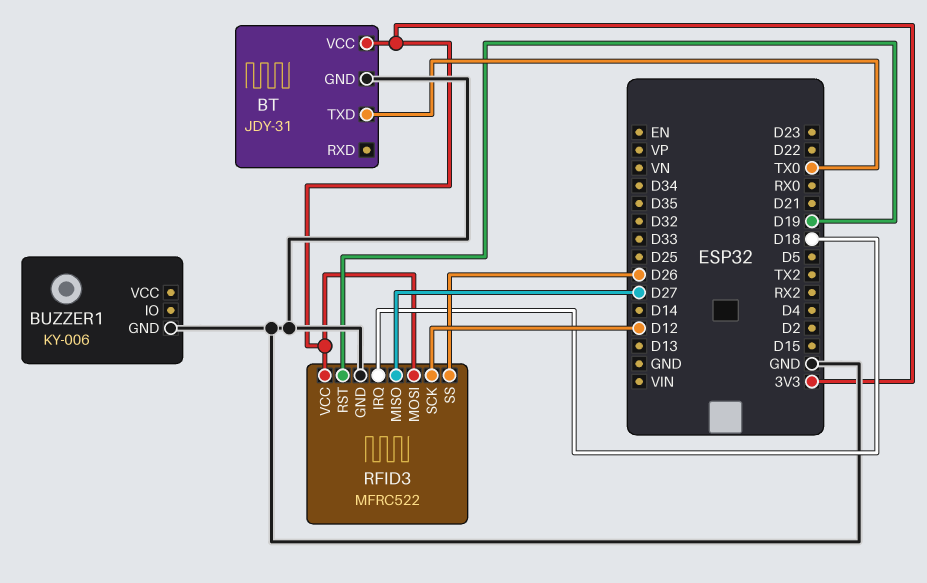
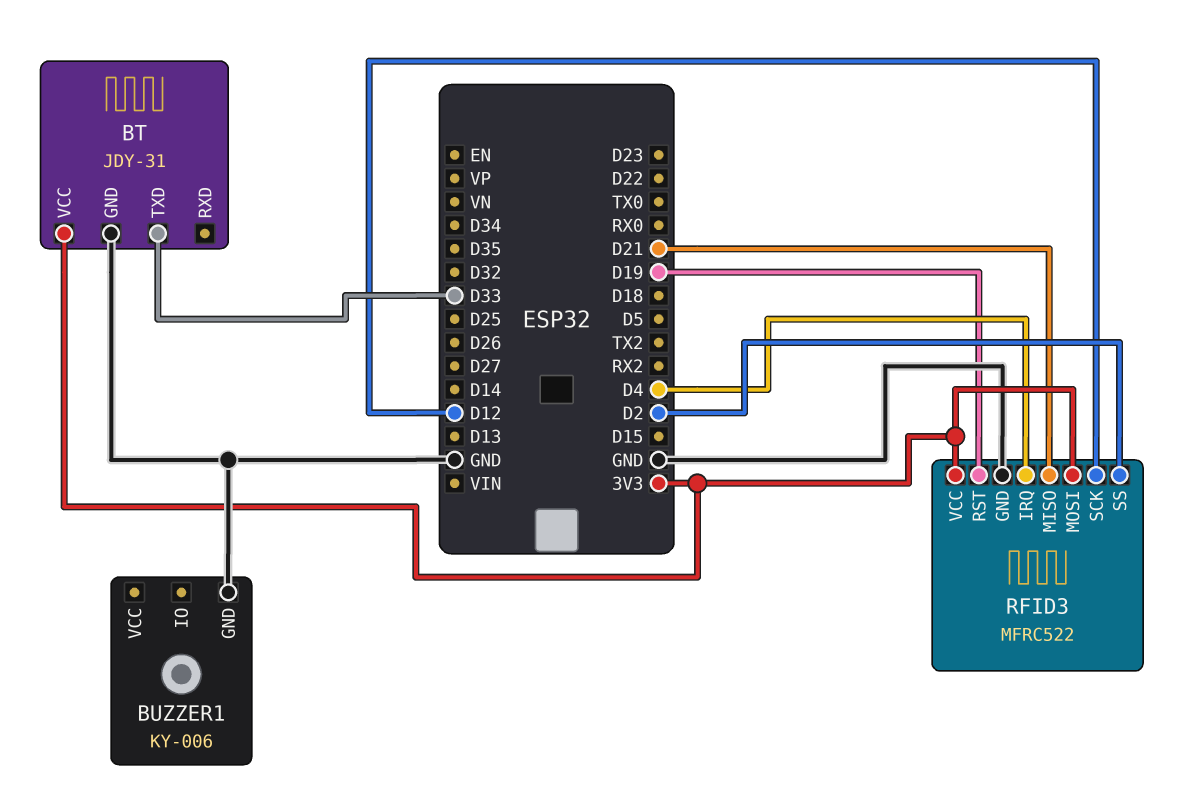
BT pin TXD: TX0 -> D33
RFID3 pin IRQ: D18 -> D4
RFID3 pin MISO: D27 -> D21
RFID3 pin SS: D26 -> D2

